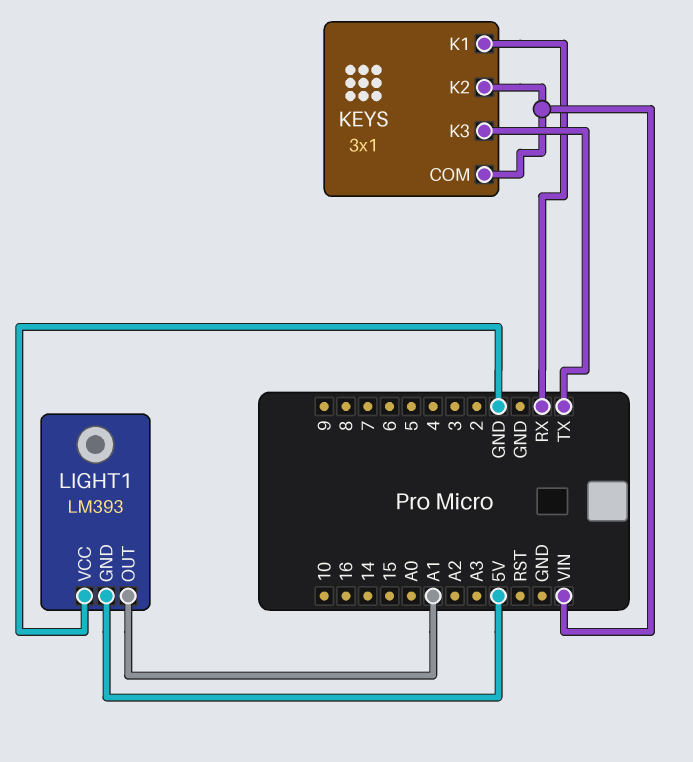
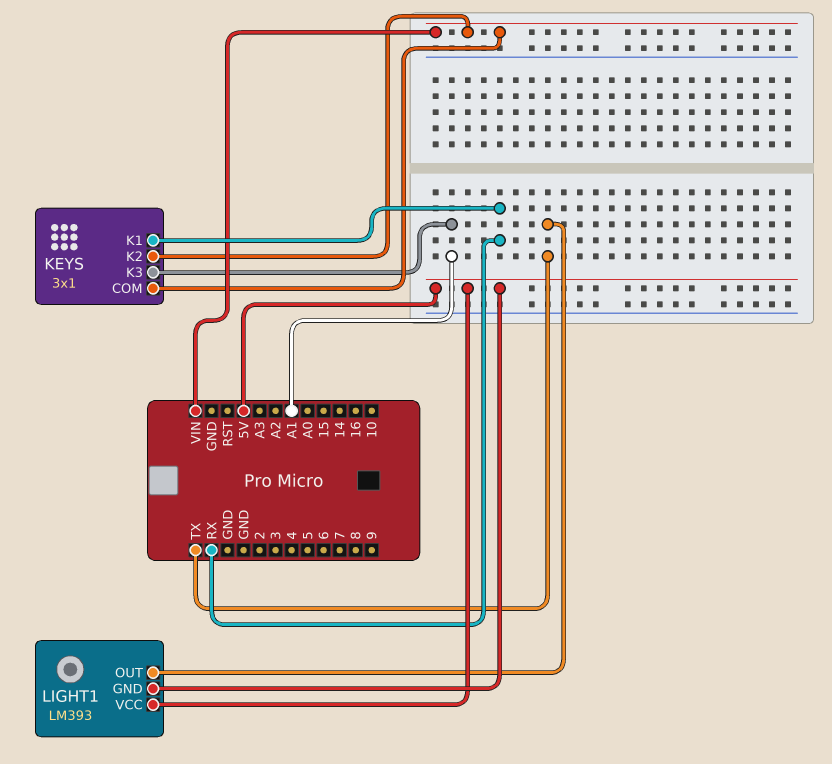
KEYS pin K3: TX -> A1
LIGHT1 pin OUT: A1 -> TX
LIGHT1 pin VCC: GND -> 5V

